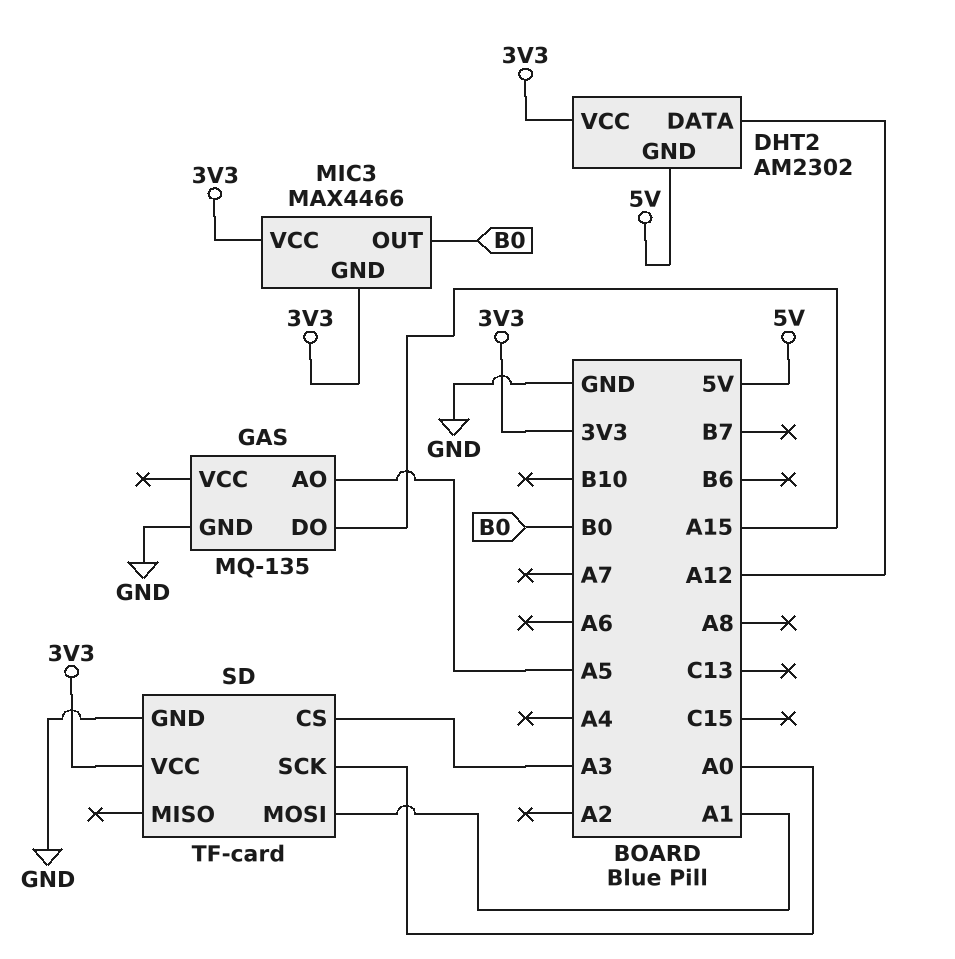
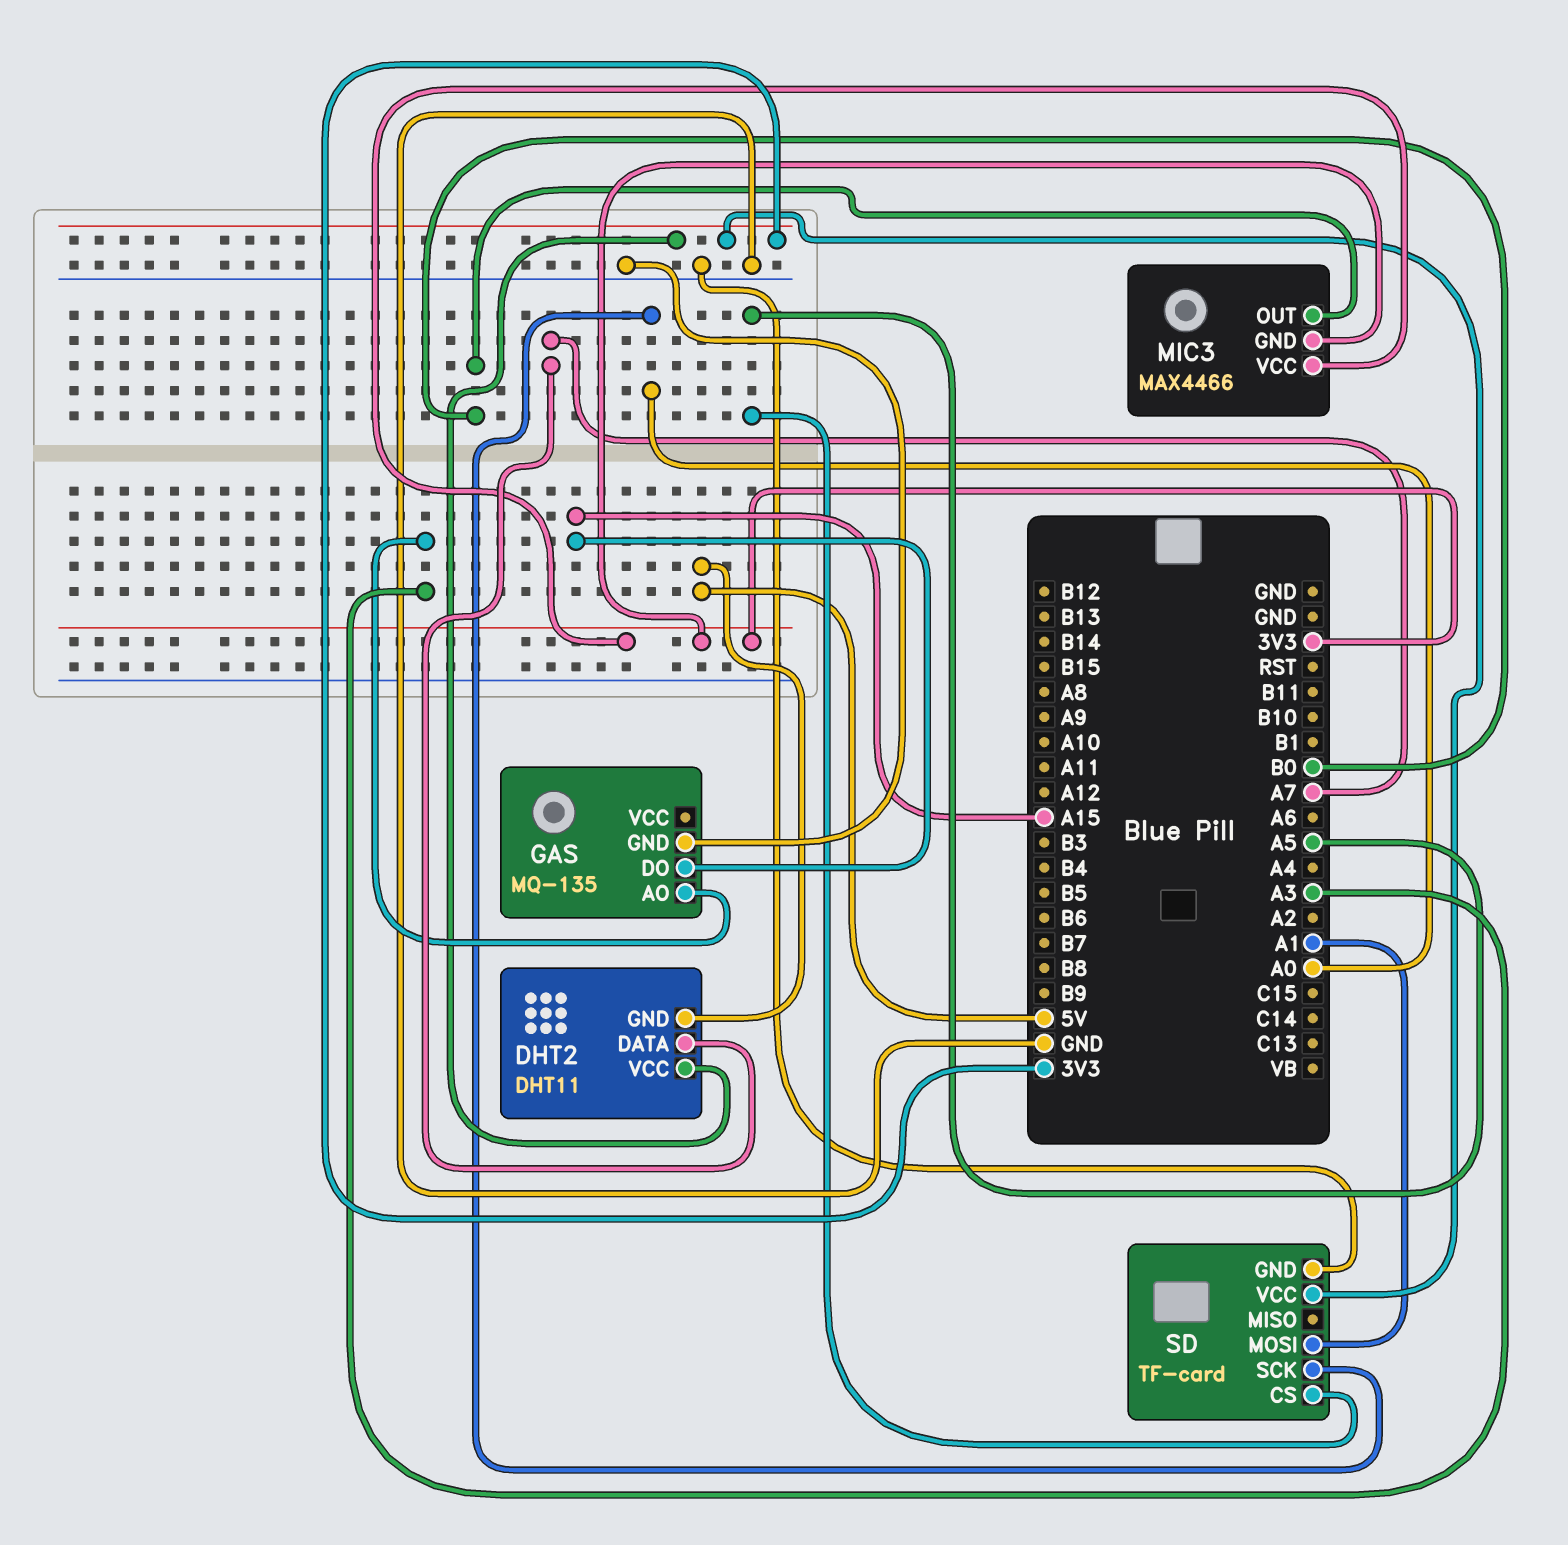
DHT2: AM2302 -> DHT11
DHT2 pin DATA: A12 -> A7
GAS pin AO: A5 -> A3
SD pin CS: A3 -> A5

